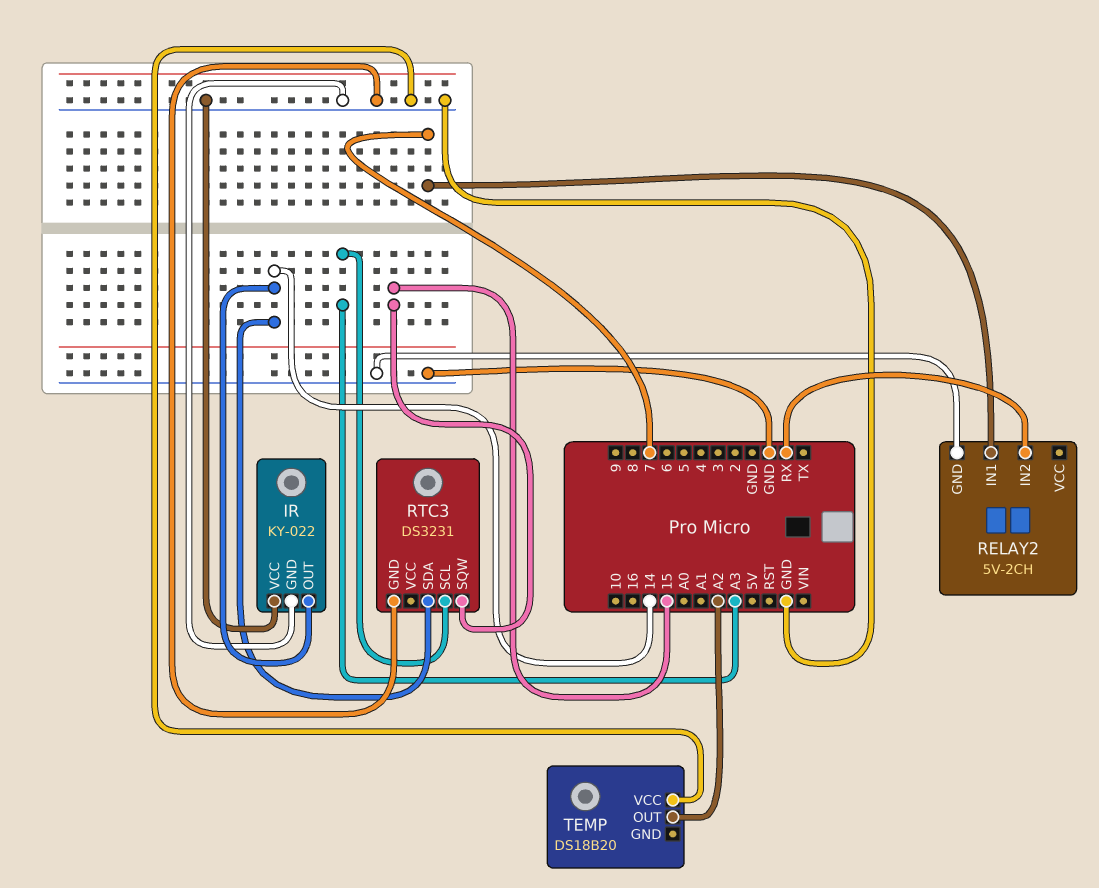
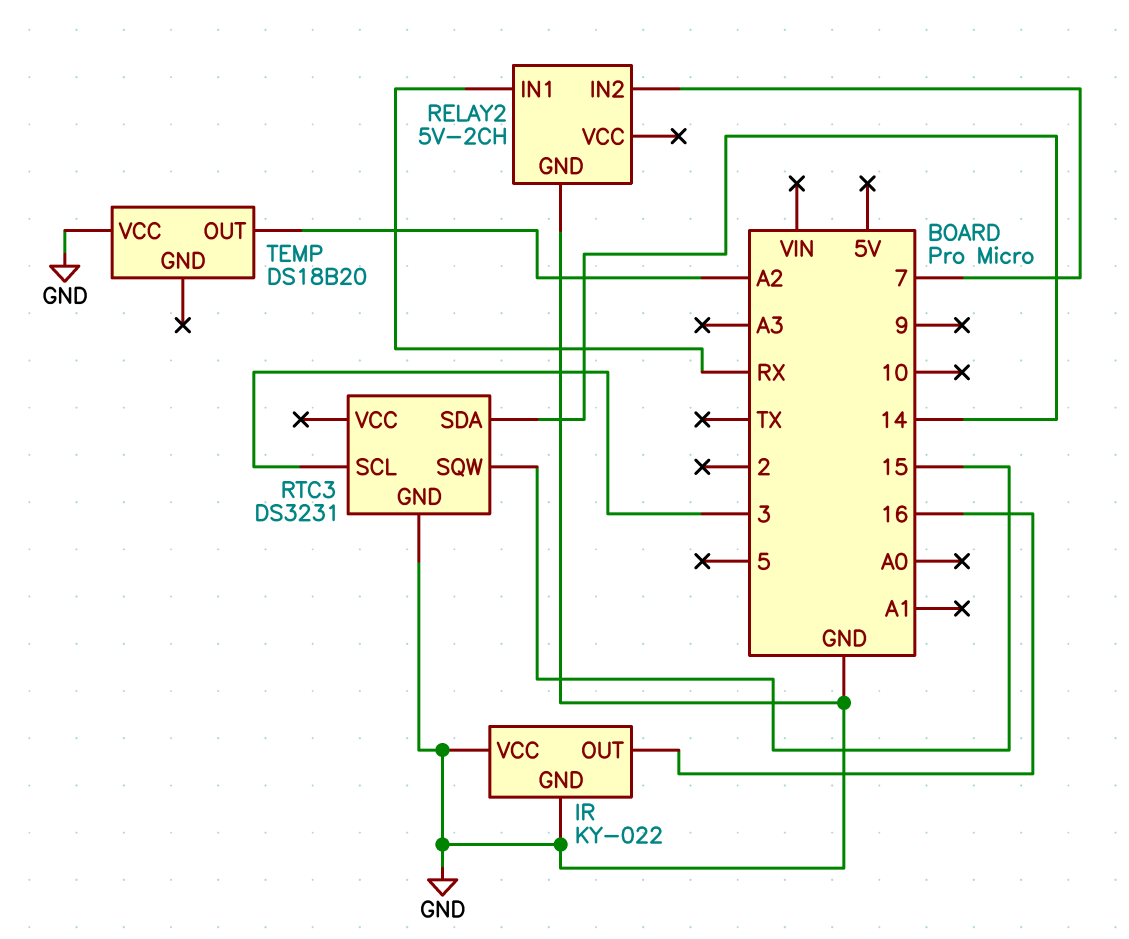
IR pin OUT: 14 -> 16
RELAY2 pin IN1: 7 -> RX
RELAY2 pin IN2: RX -> 7
RTC3 pin SCL: A3 -> 3

